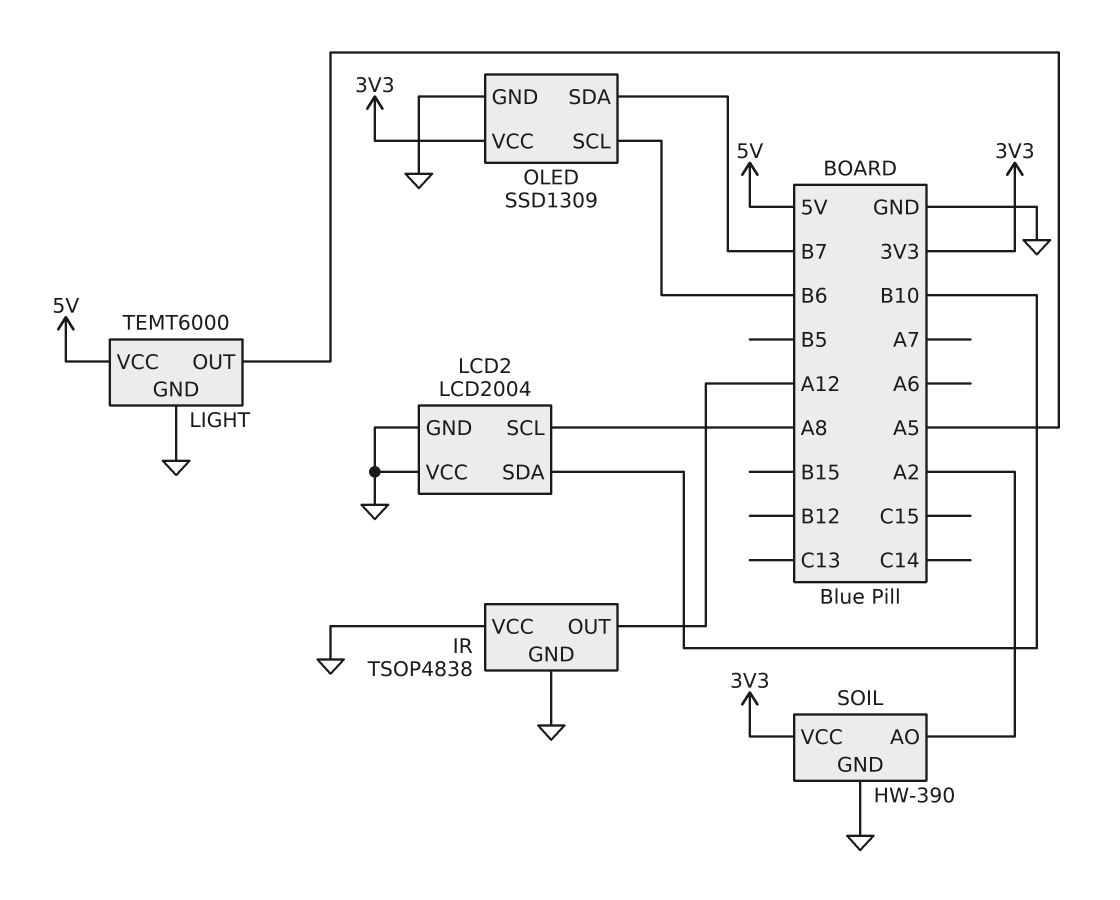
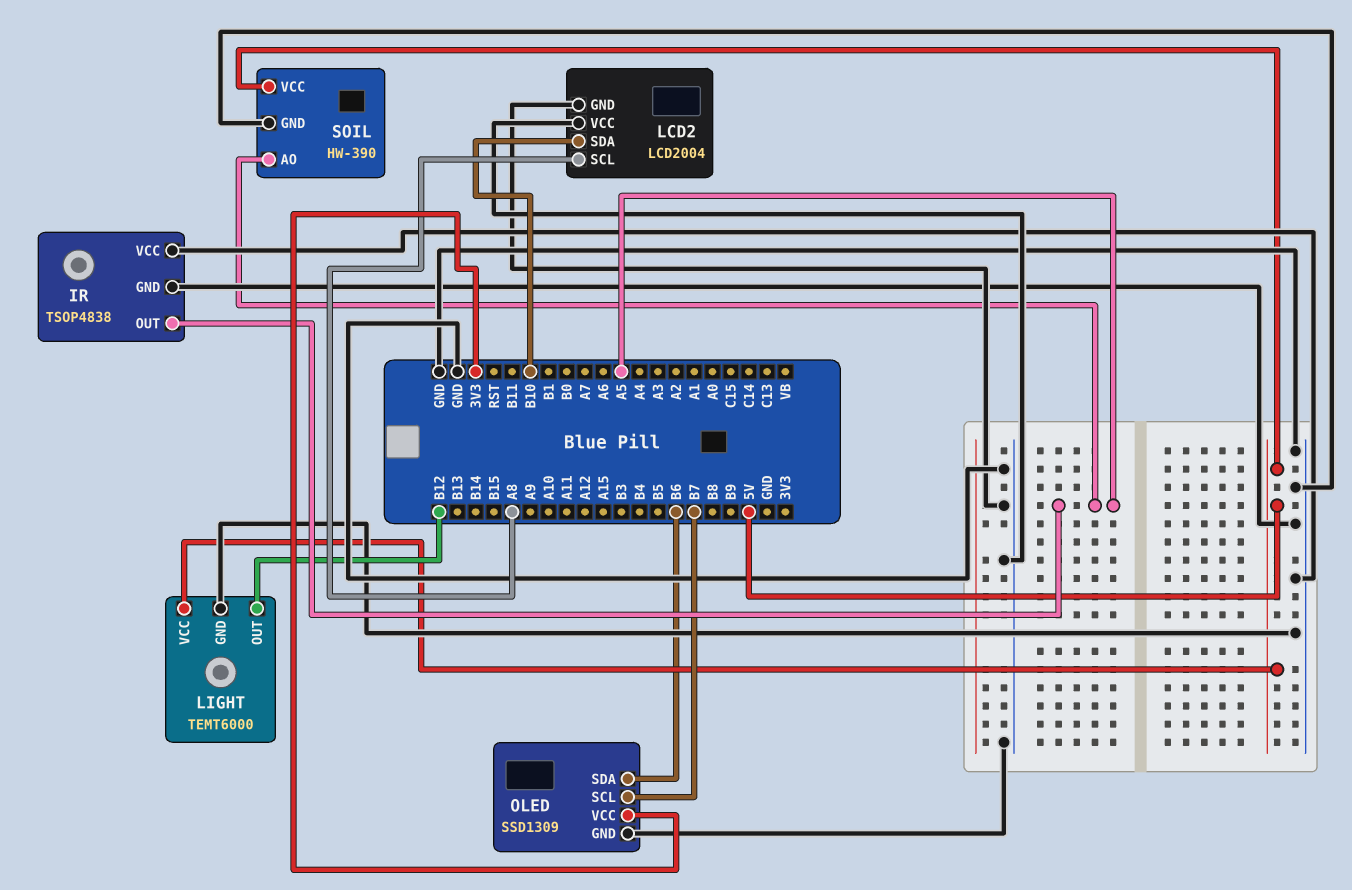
IR pin OUT: A12 -> A5
LIGHT pin OUT: A5 -> B12
OLED pin SCL: B6 -> B7
OLED pin SDA: B7 -> B6
SOIL pin AO: A2 -> A5
SOIL pin VCC: 3V3 -> 5V

